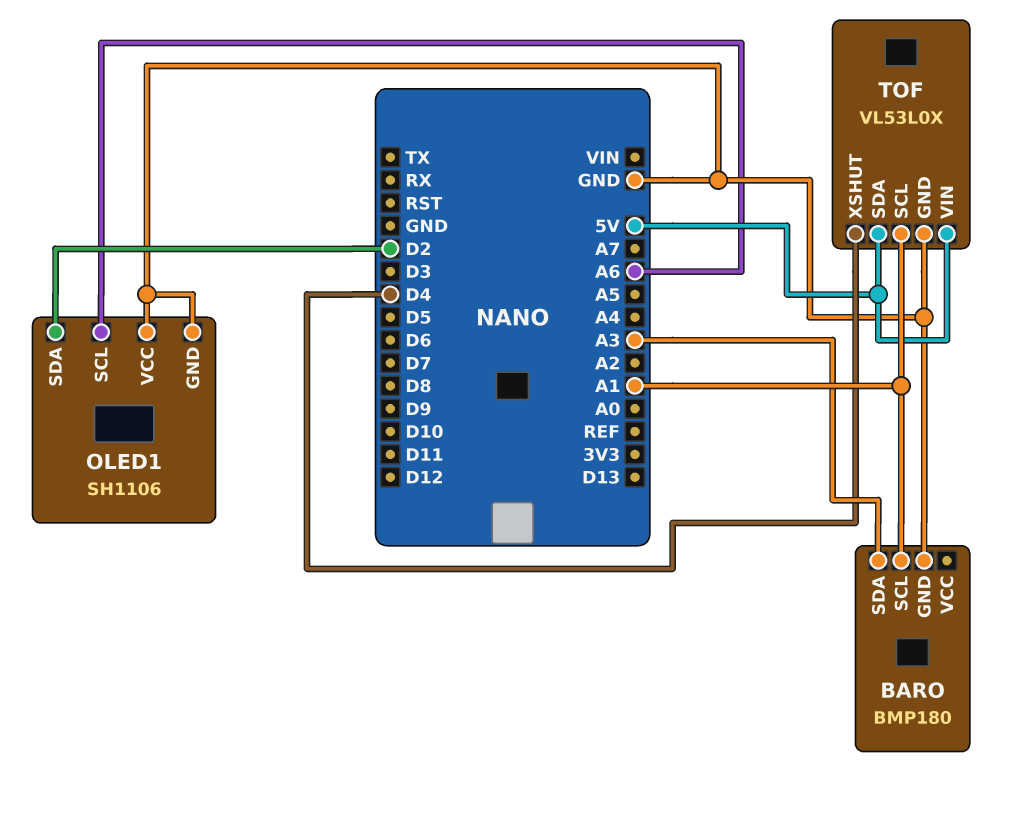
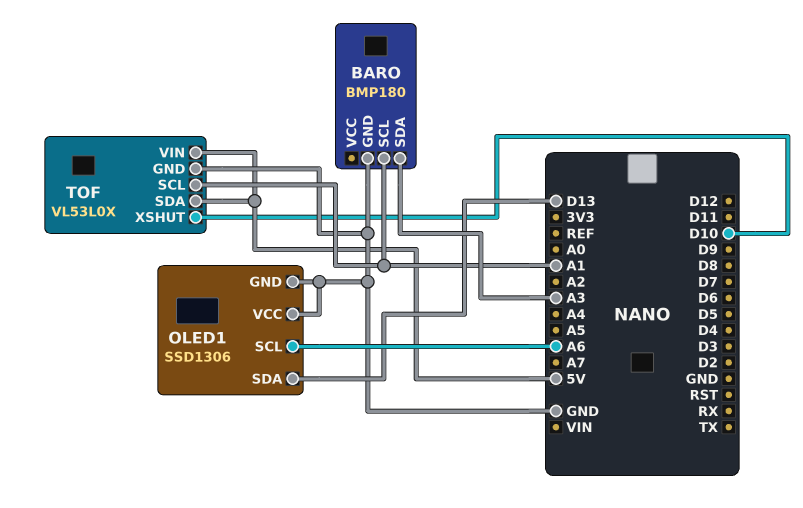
OLED1: SH1106 -> SSD1306
OLED1 pin SDA: D2 -> D13
TOF pin XSHUT: D4 -> D10

